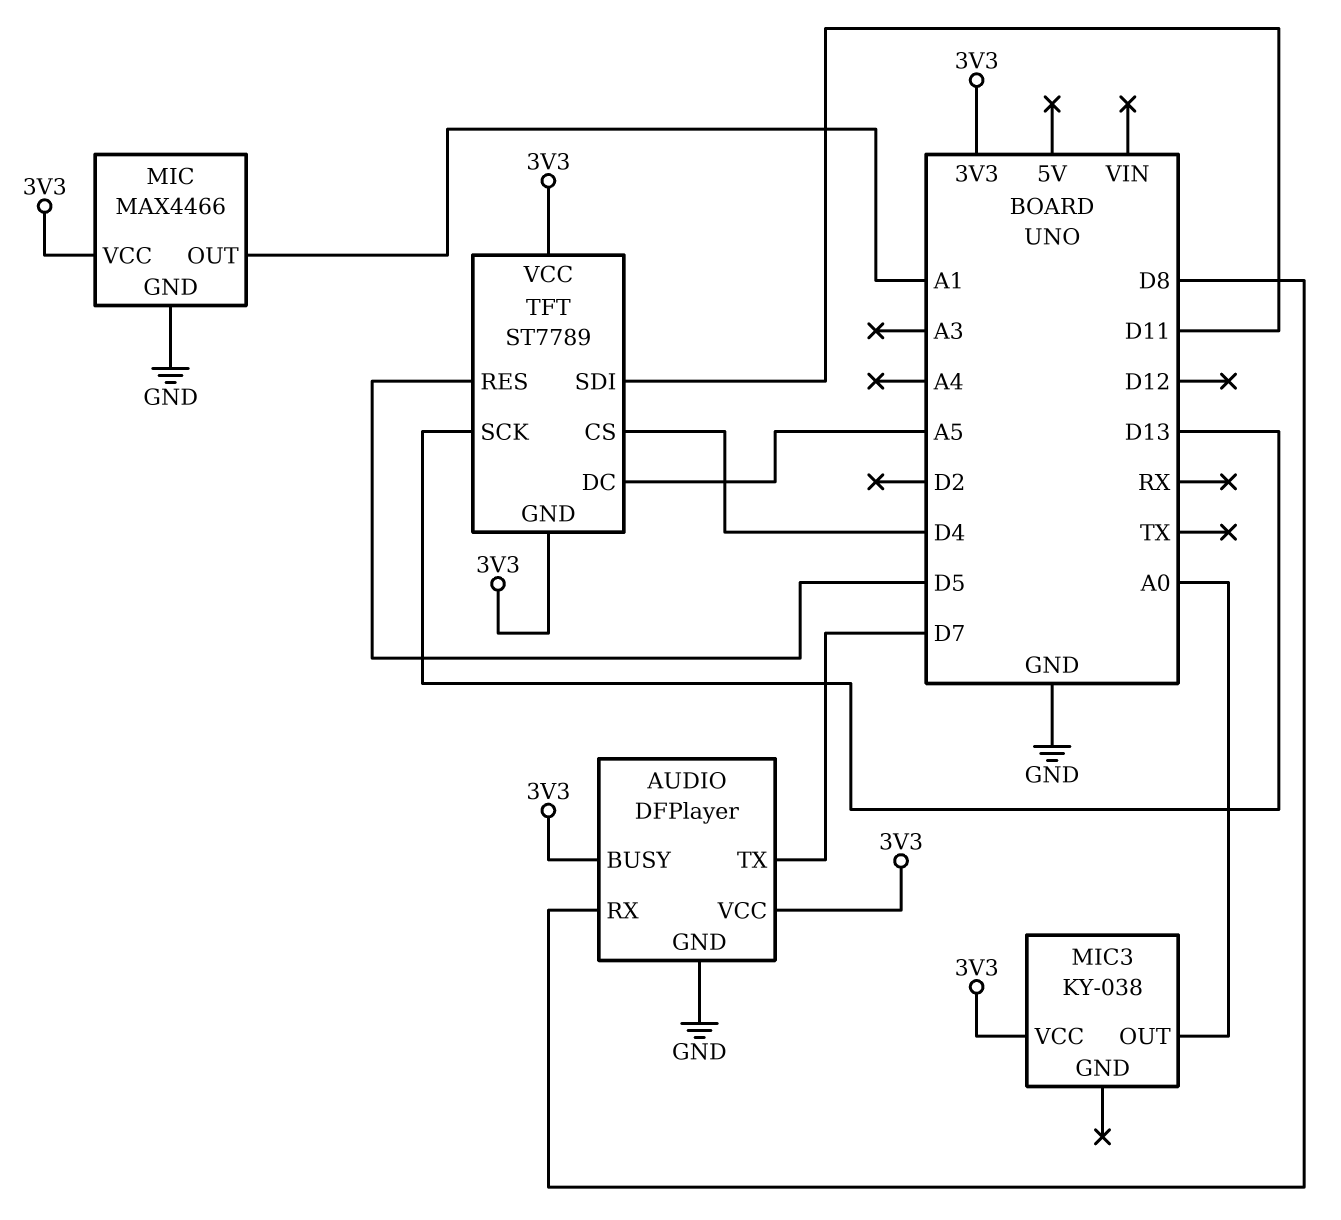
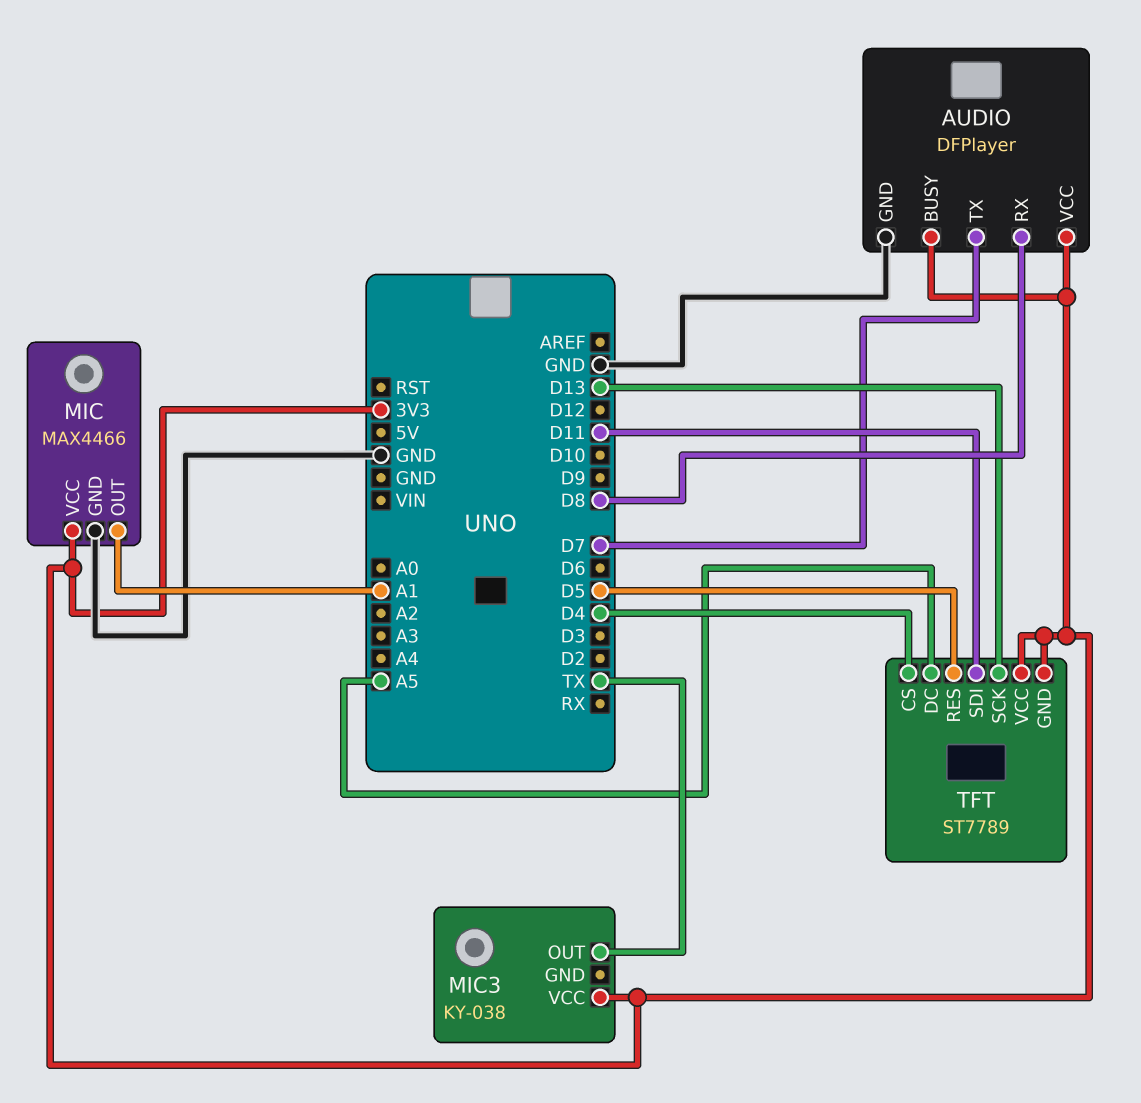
MIC3 pin OUT: A0 -> TX

